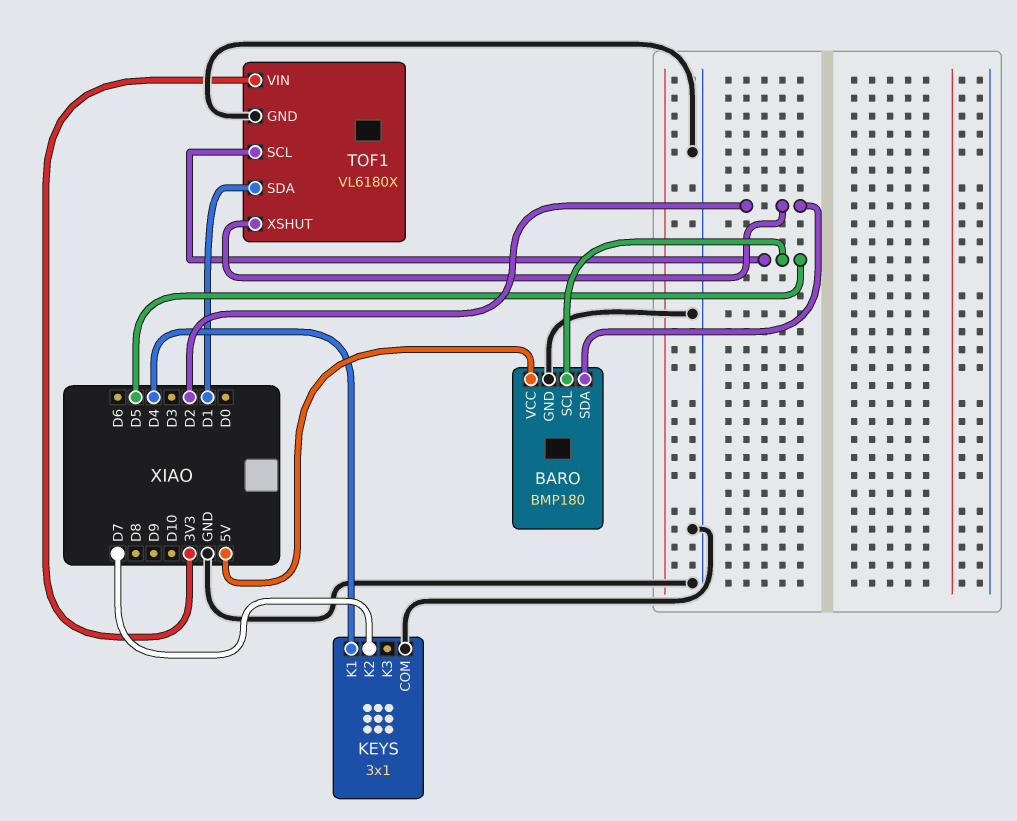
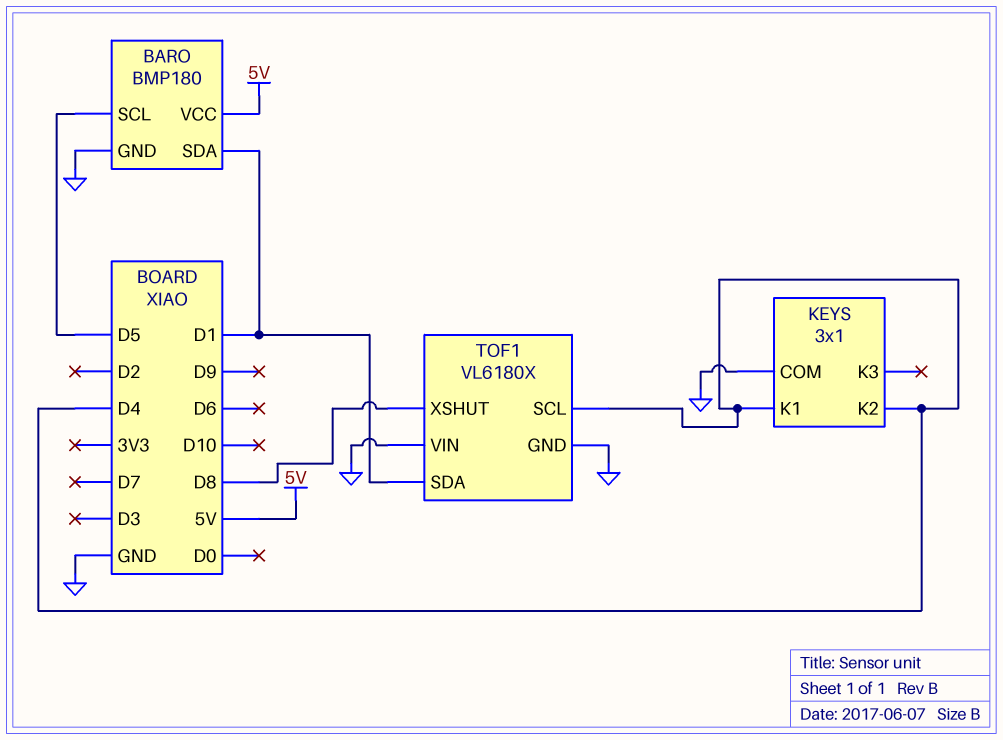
BARO pin SDA: D2 -> D1
KEYS pin K2: D7 -> D4
TOF1 pin SCL: D5 -> D4
TOF1 pin VIN: 3V3 -> GND
TOF1 pin XSHUT: D2 -> D8

